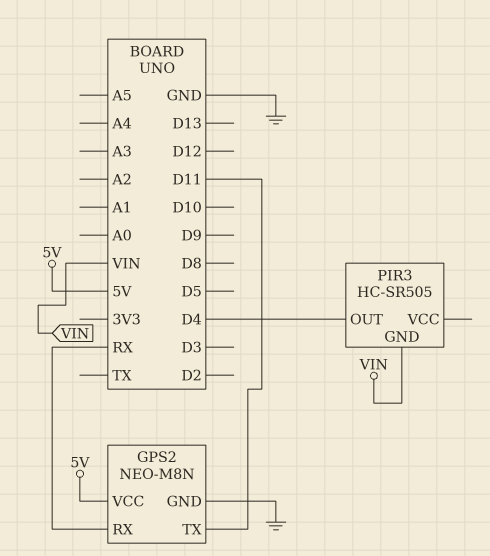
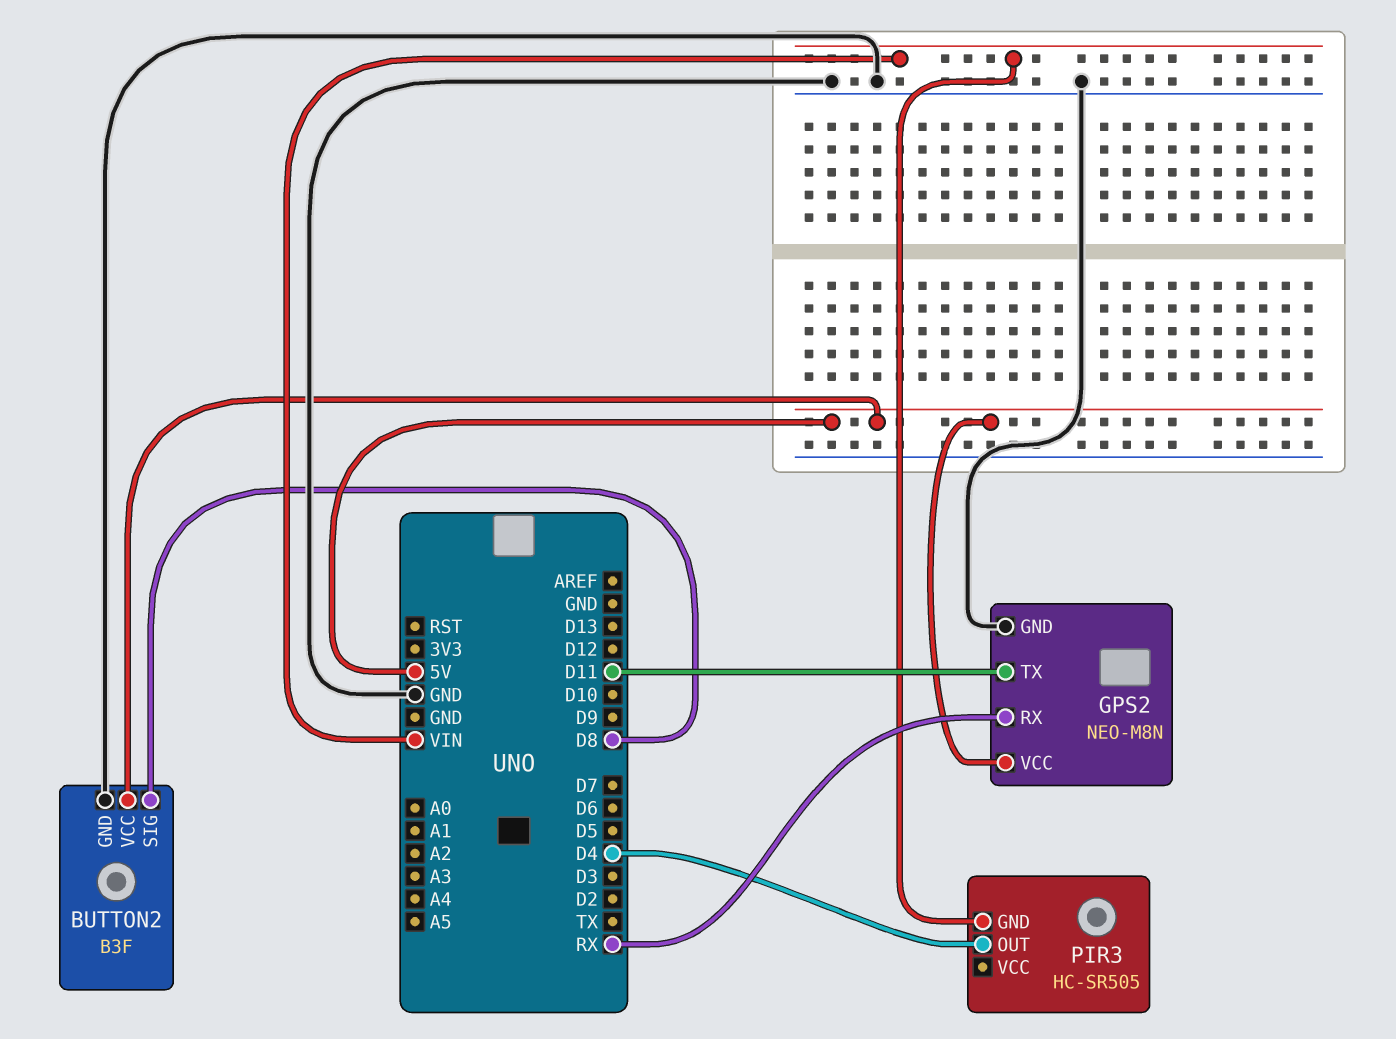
BUTTON2: none -> B3F
BUTTON2 pin GND: none -> GND
BUTTON2 pin SIG: none -> D8
BUTTON2 pin VCC: none -> 5V

